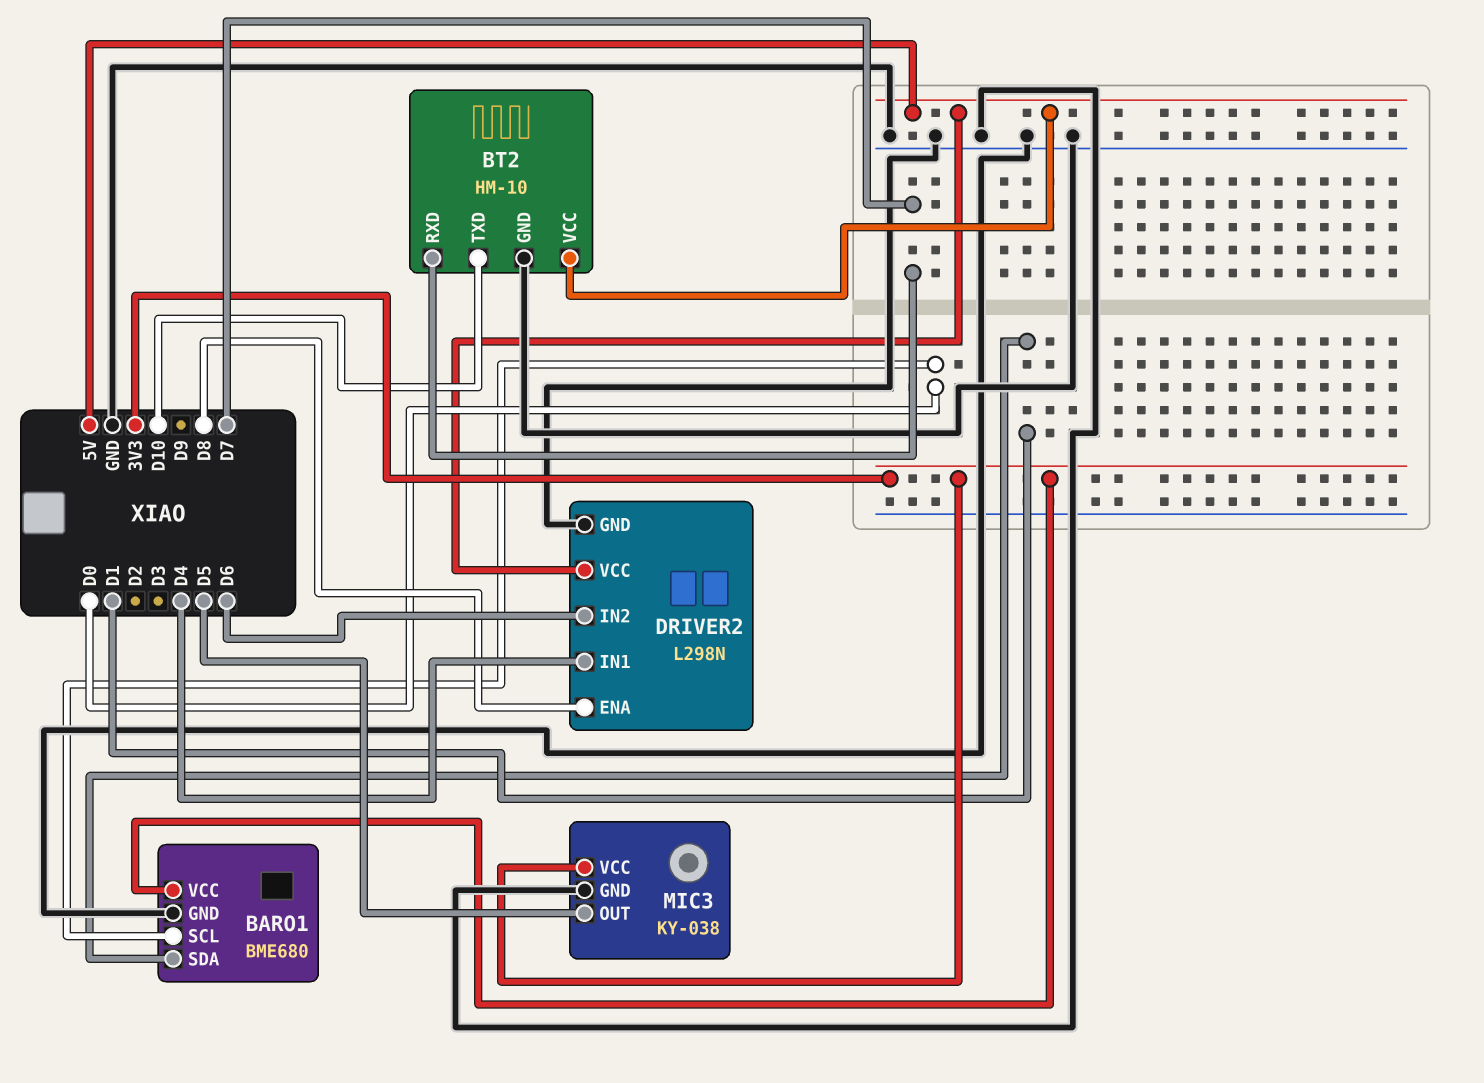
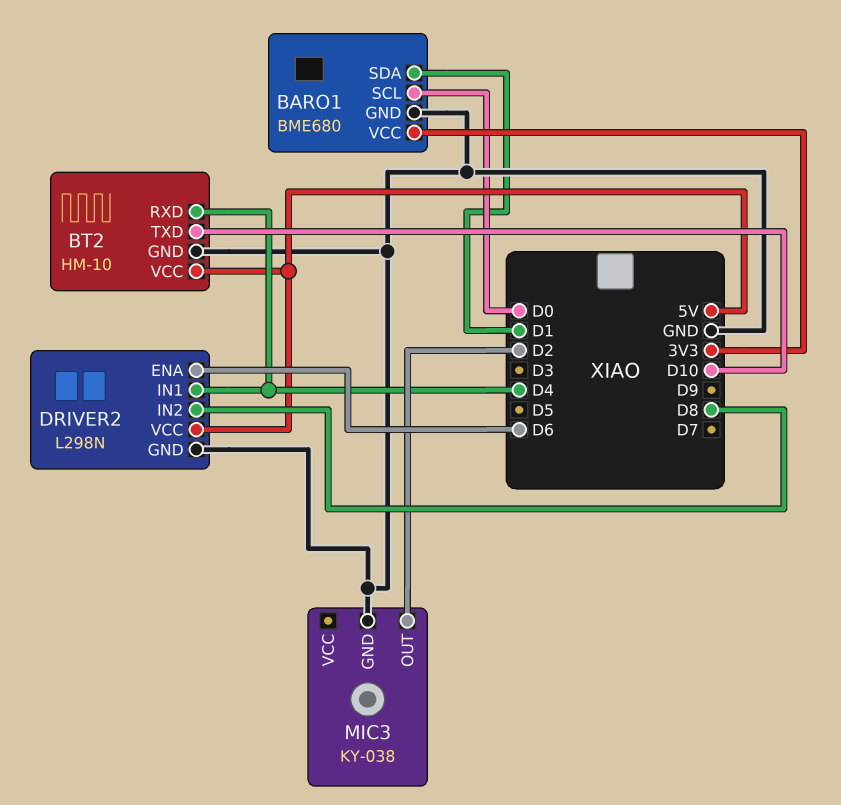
BT2 pin RXD: D7 -> D4
DRIVER2 pin ENA: D8 -> D6
DRIVER2 pin IN2: D6 -> D8
MIC3 pin OUT: D5 -> D2
MIC3 pin VCC: 3V3 -> none

